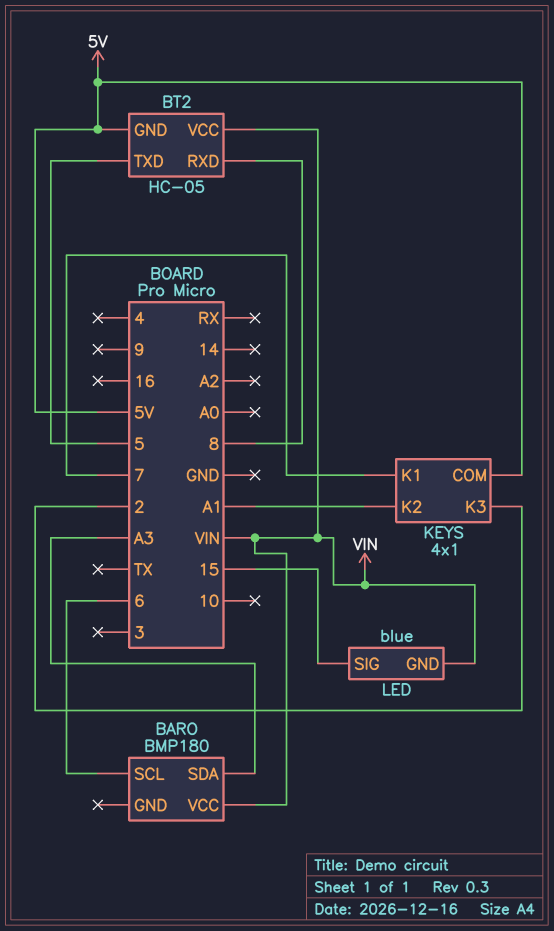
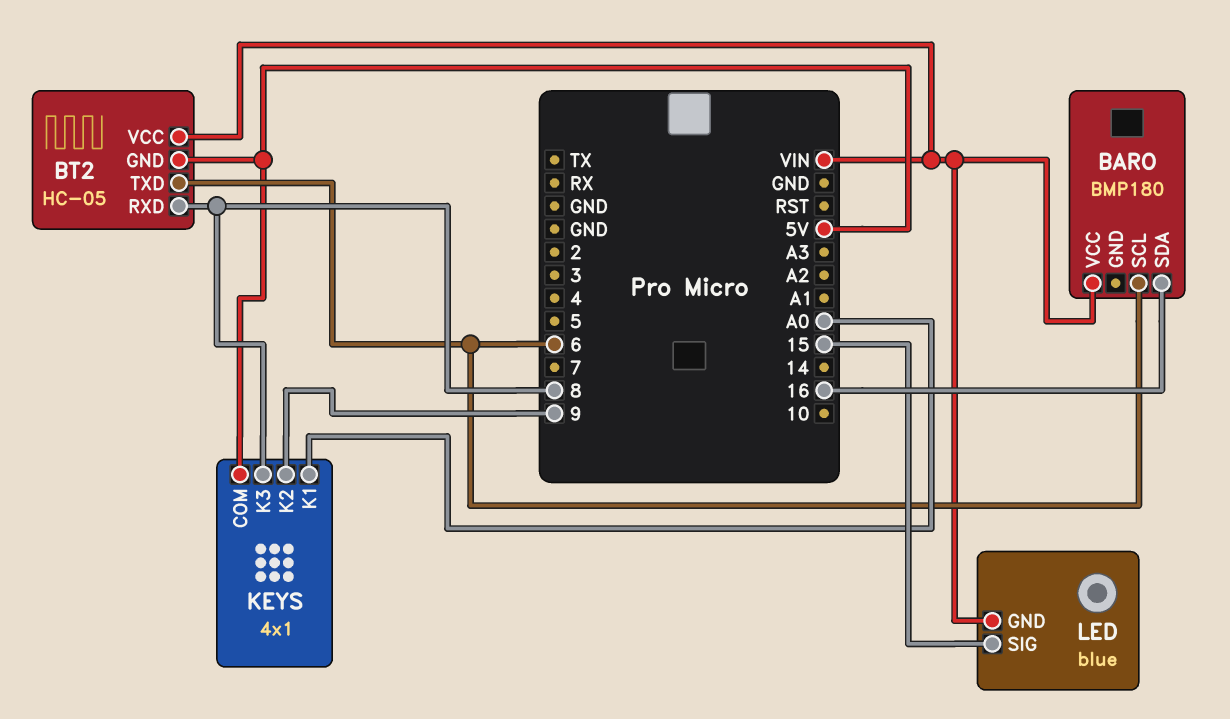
BARO pin SDA: A3 -> 16
BT2 pin TXD: 5 -> 6
KEYS pin K1: 7 -> A0
KEYS pin K2: A1 -> 9
KEYS pin K3: 2 -> 8

